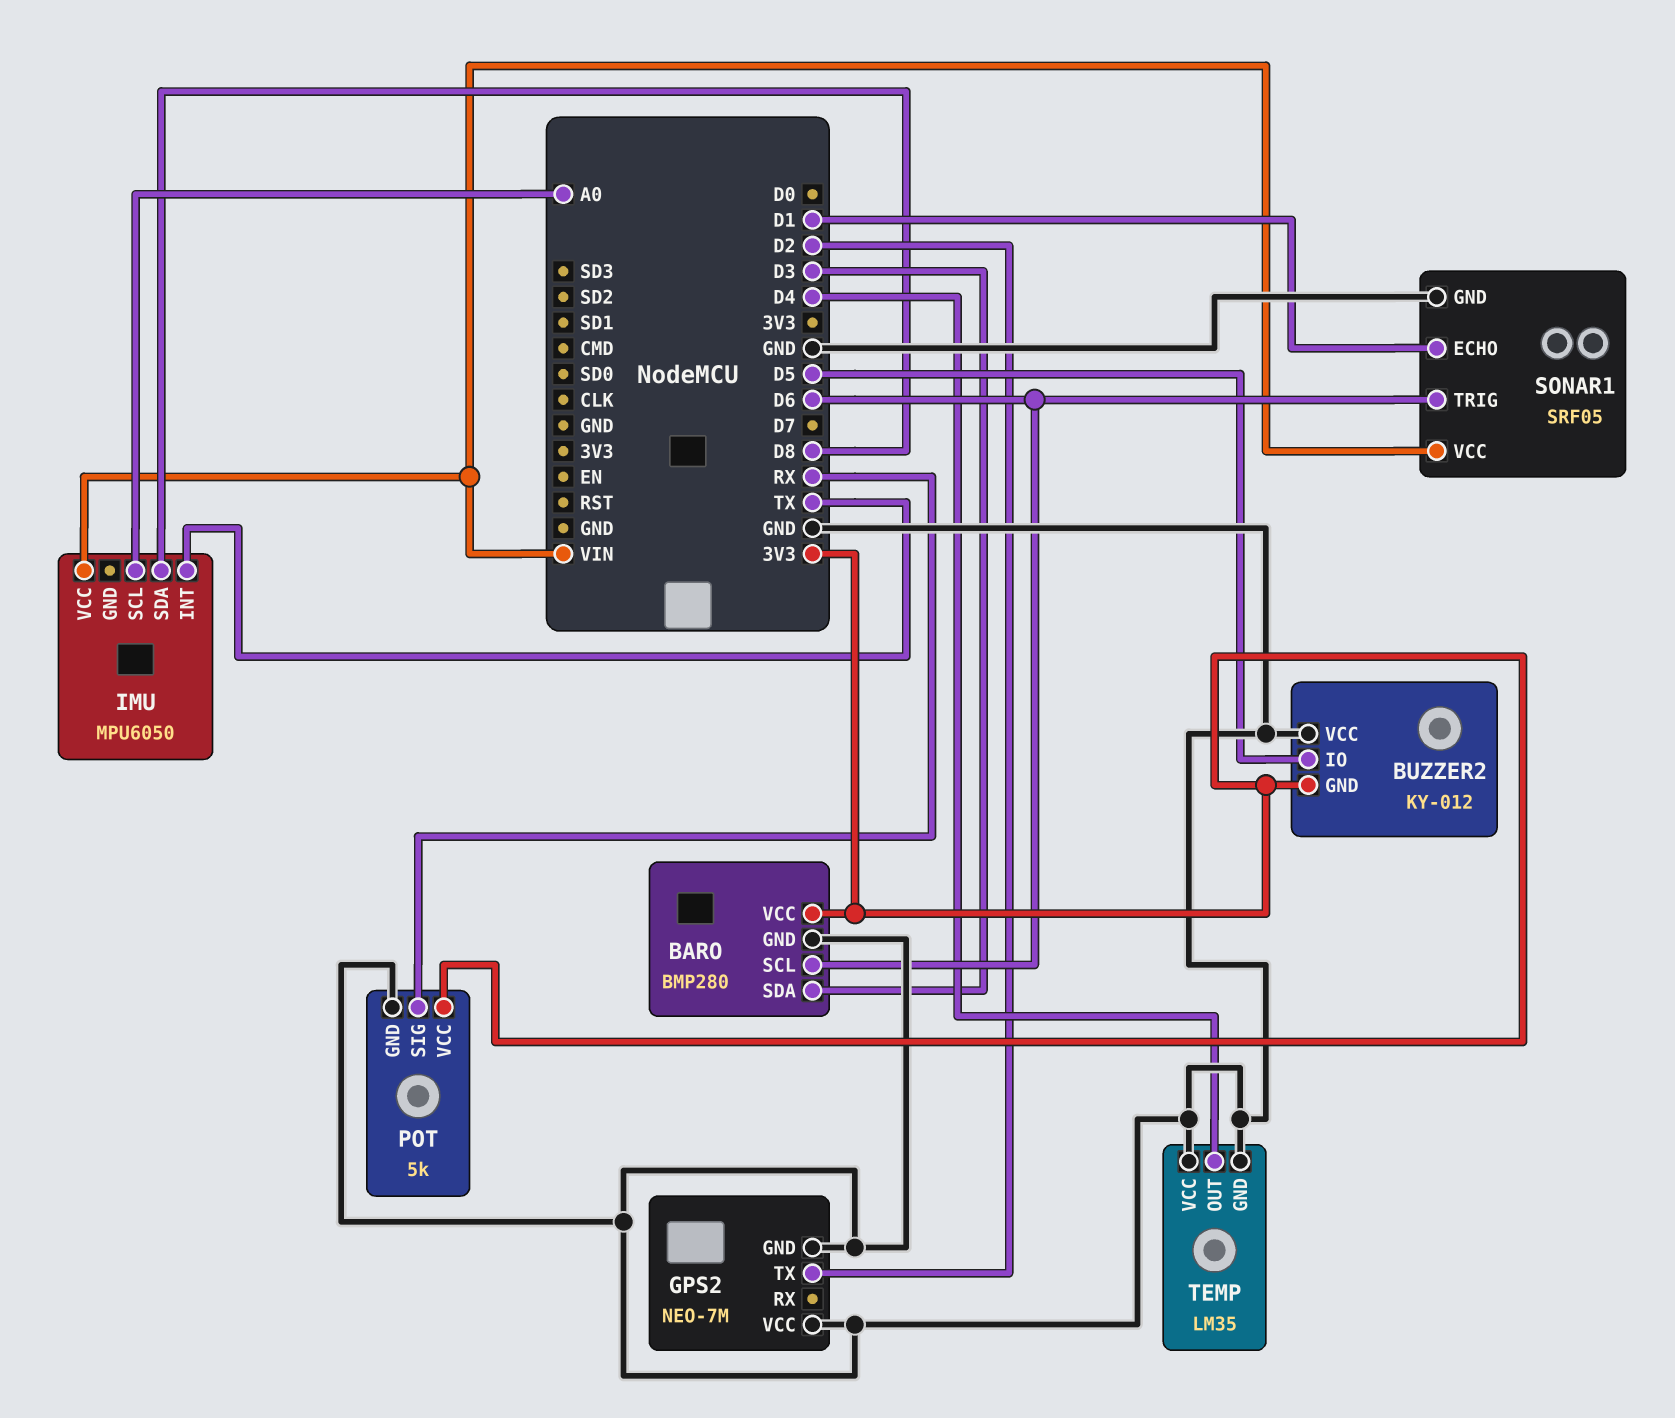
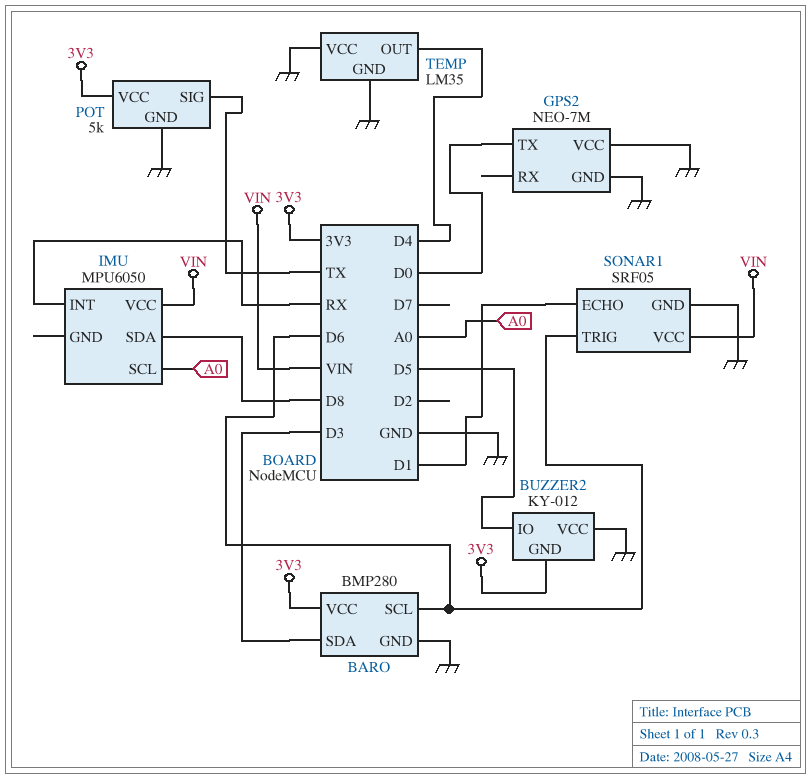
GPS2 pin TX: D2 -> D0
IMU pin INT: TX -> RX
POT pin SIG: RX -> TX

